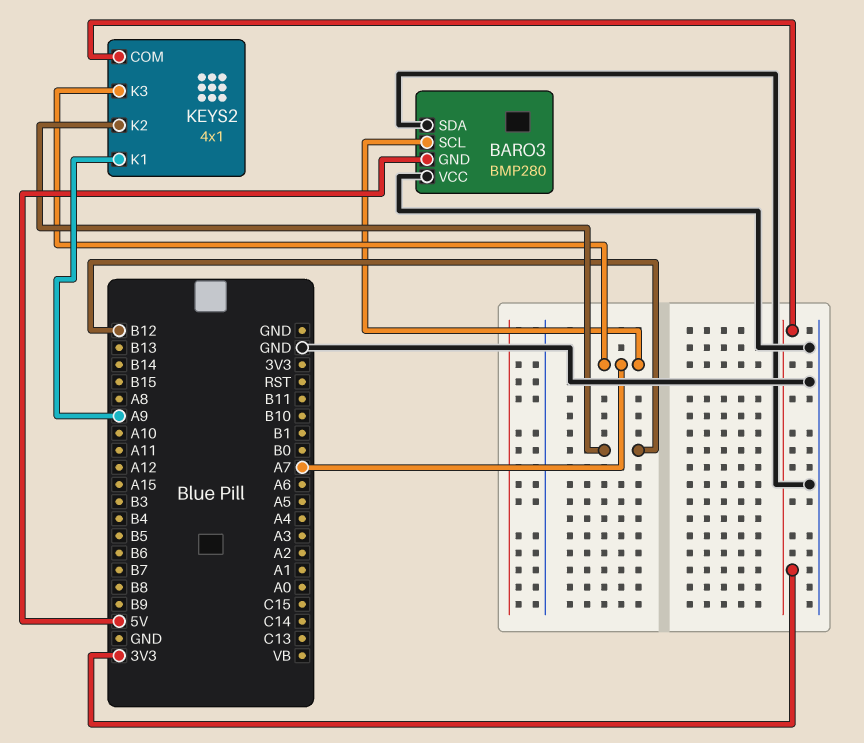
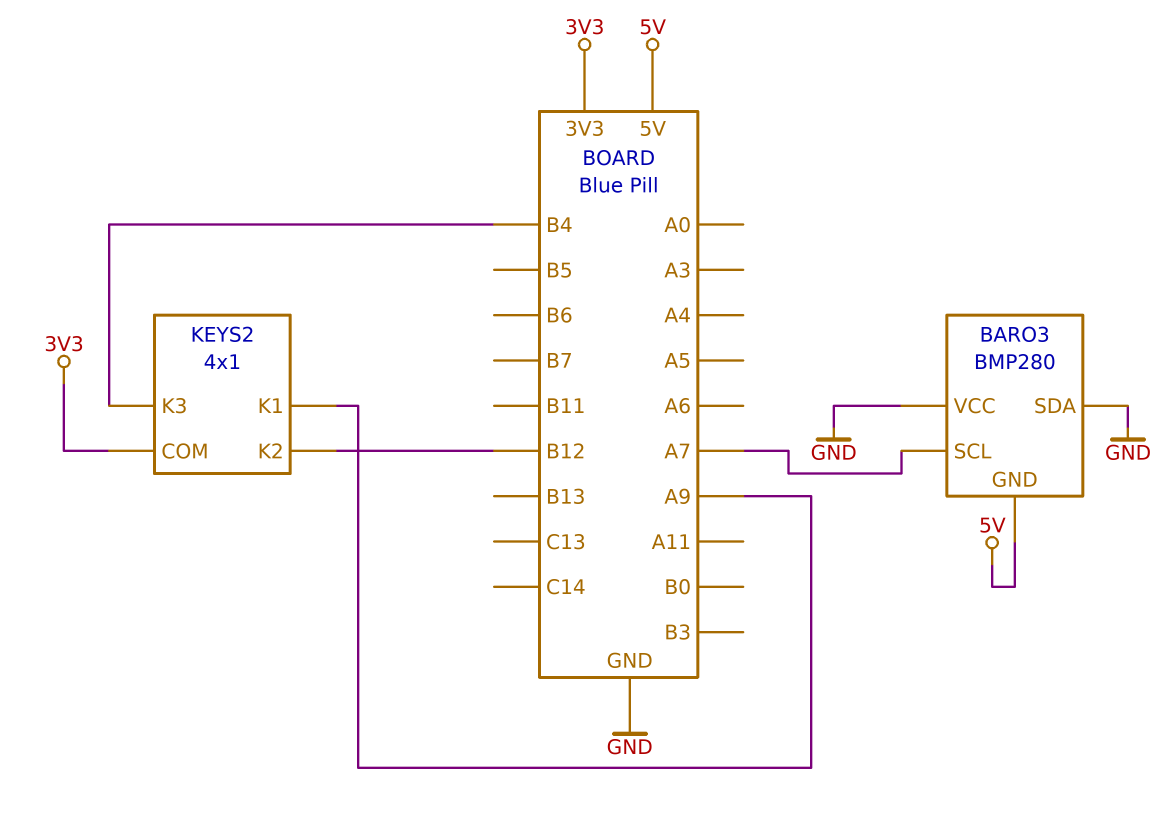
KEYS2 pin K3: A7 -> B4

